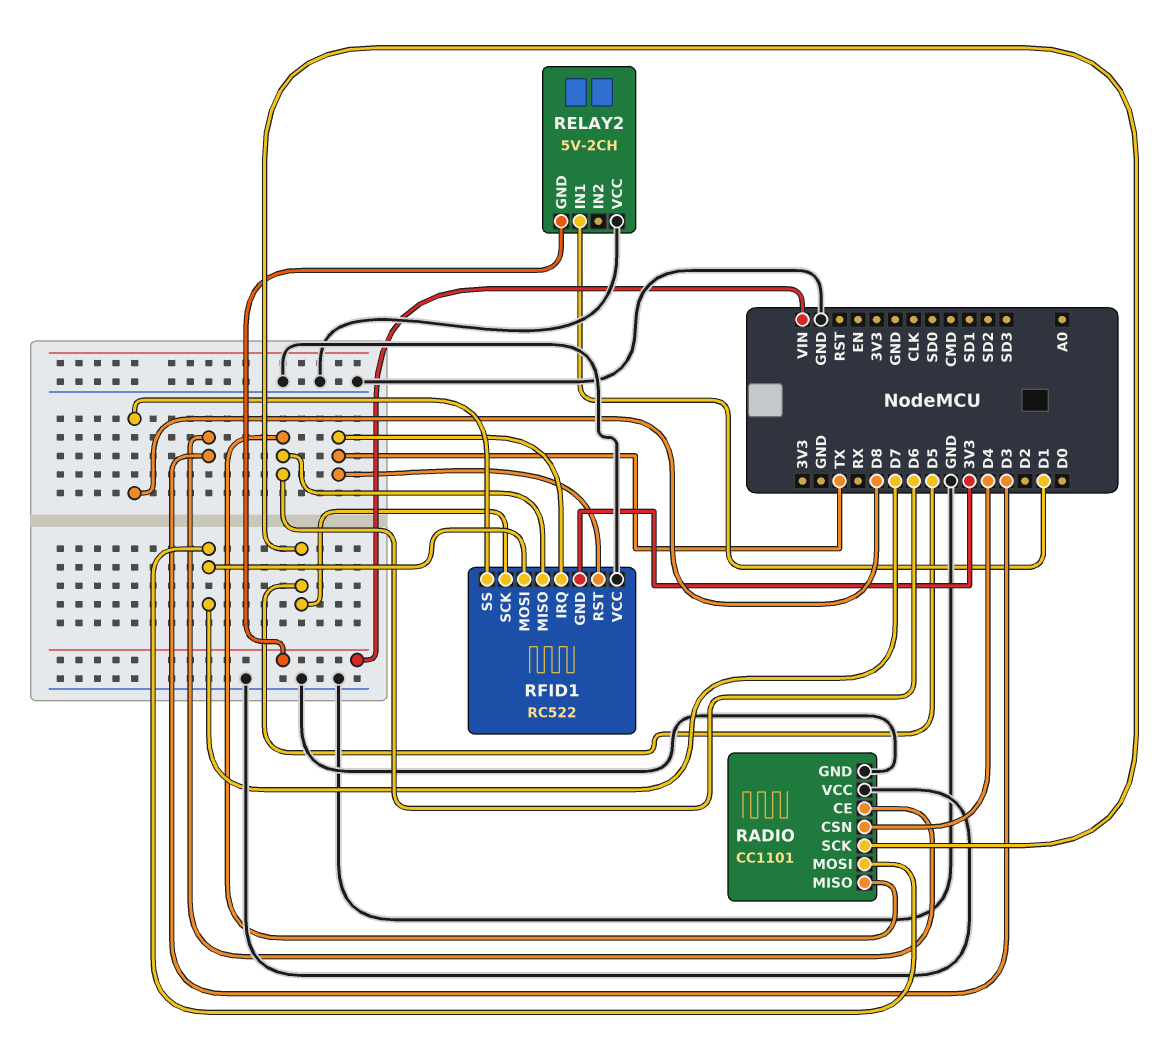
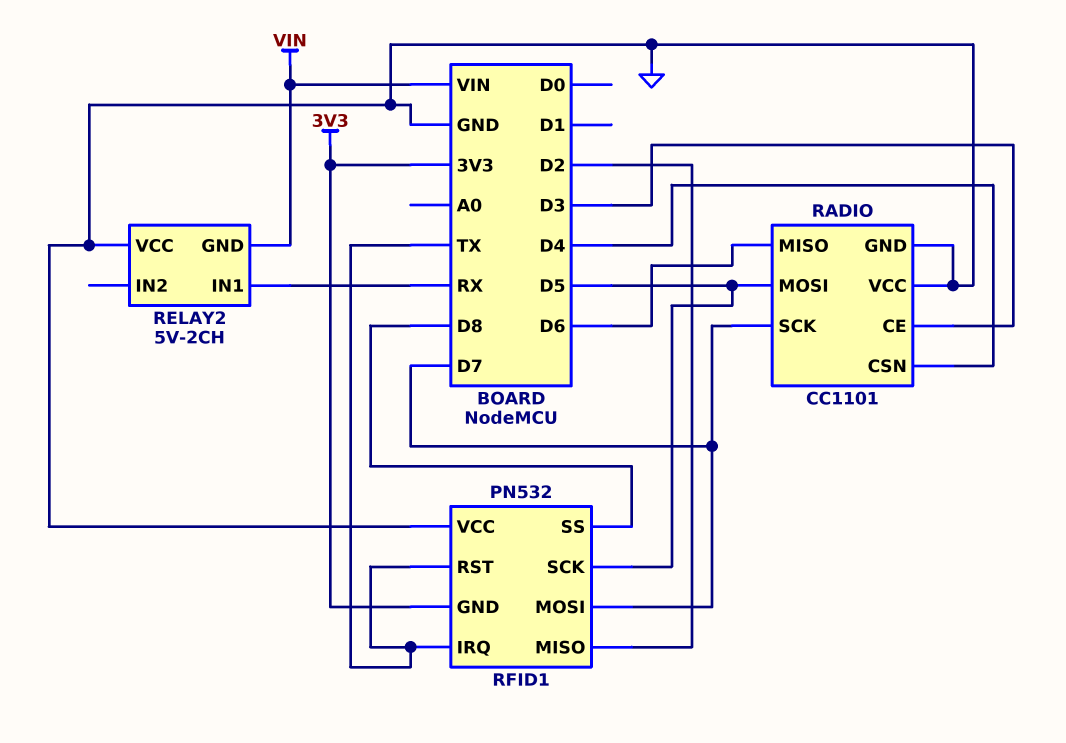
RADIO pin MOSI: D7 -> D5
RADIO pin SCK: D5 -> D7
RELAY2 pin IN1: D1 -> RX
RFID1: RC522 -> PN532
RFID1 pin MISO: D6 -> D2

